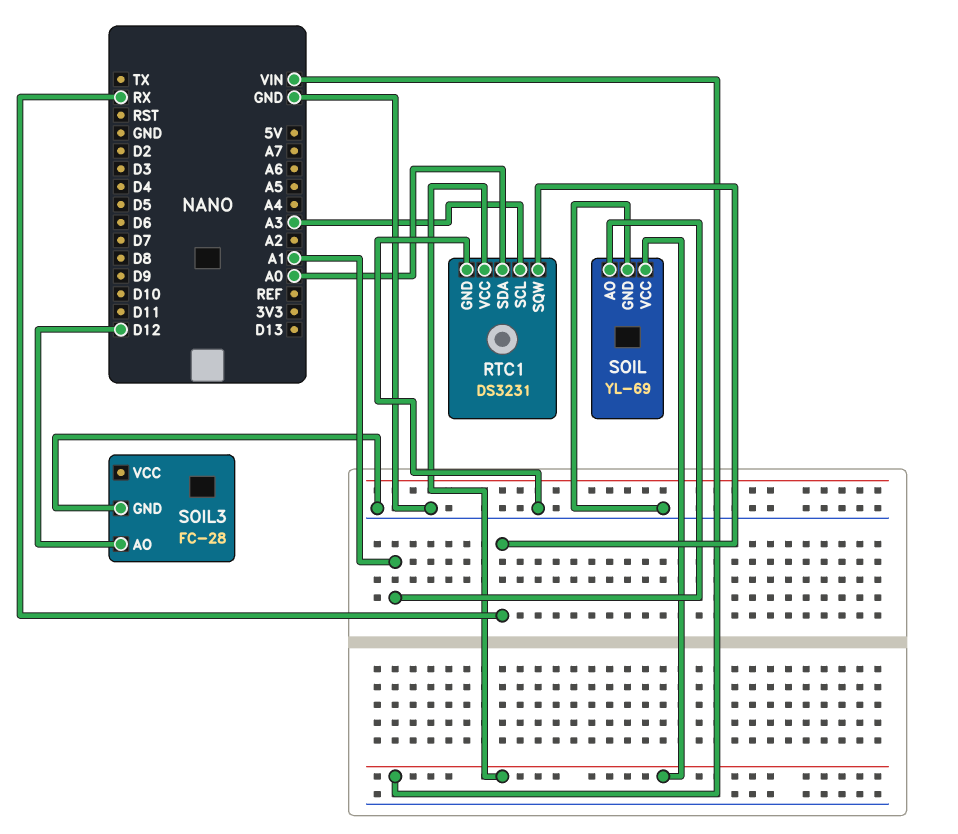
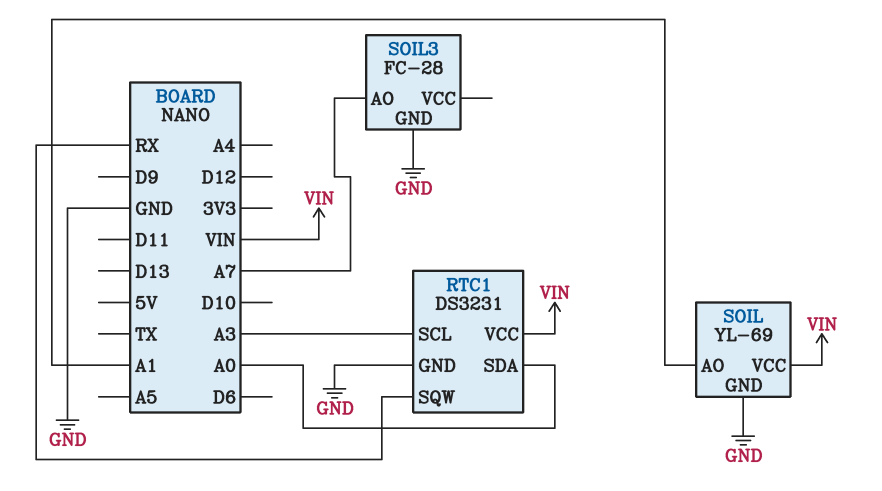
SOIL3 pin AO: D12 -> A7

